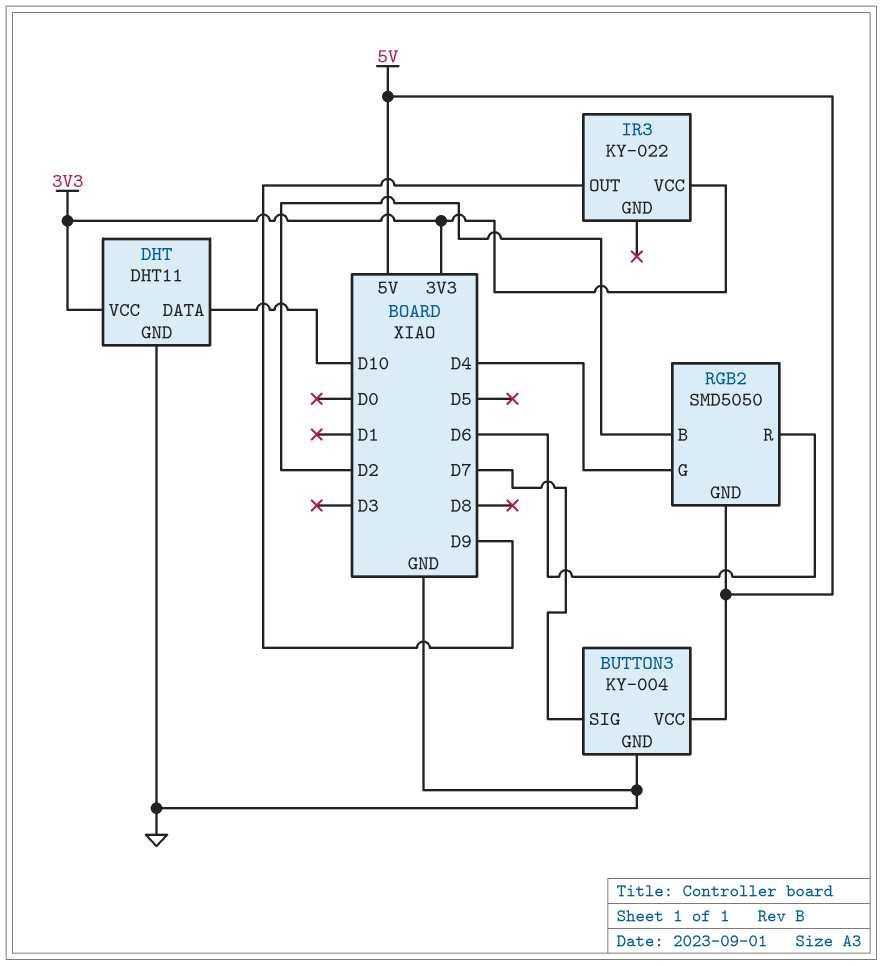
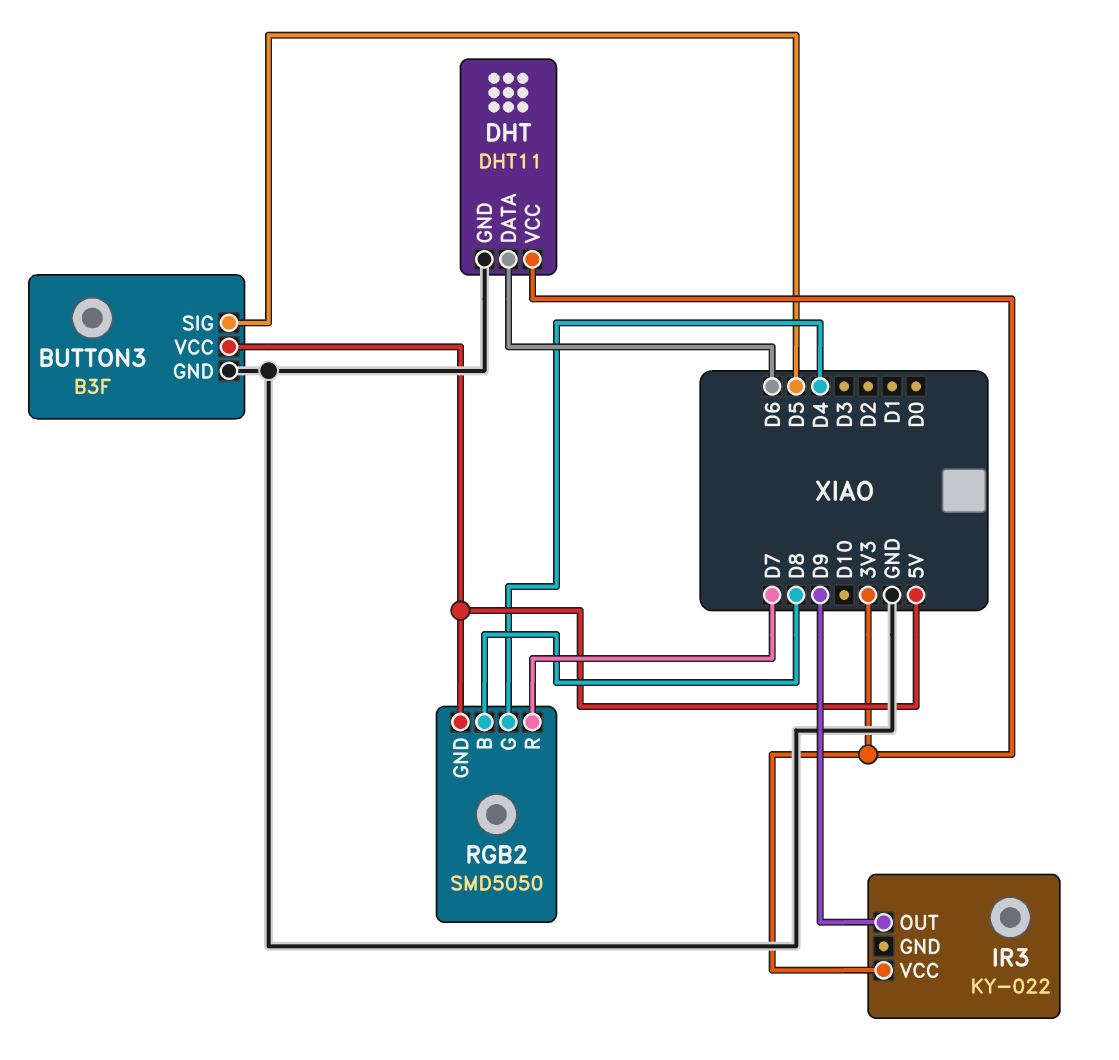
BUTTON3: KY-004 -> B3F
BUTTON3 pin SIG: D7 -> D5
DHT pin DATA: D10 -> D6
RGB2 pin B: D2 -> D8
RGB2 pin R: D6 -> D7

